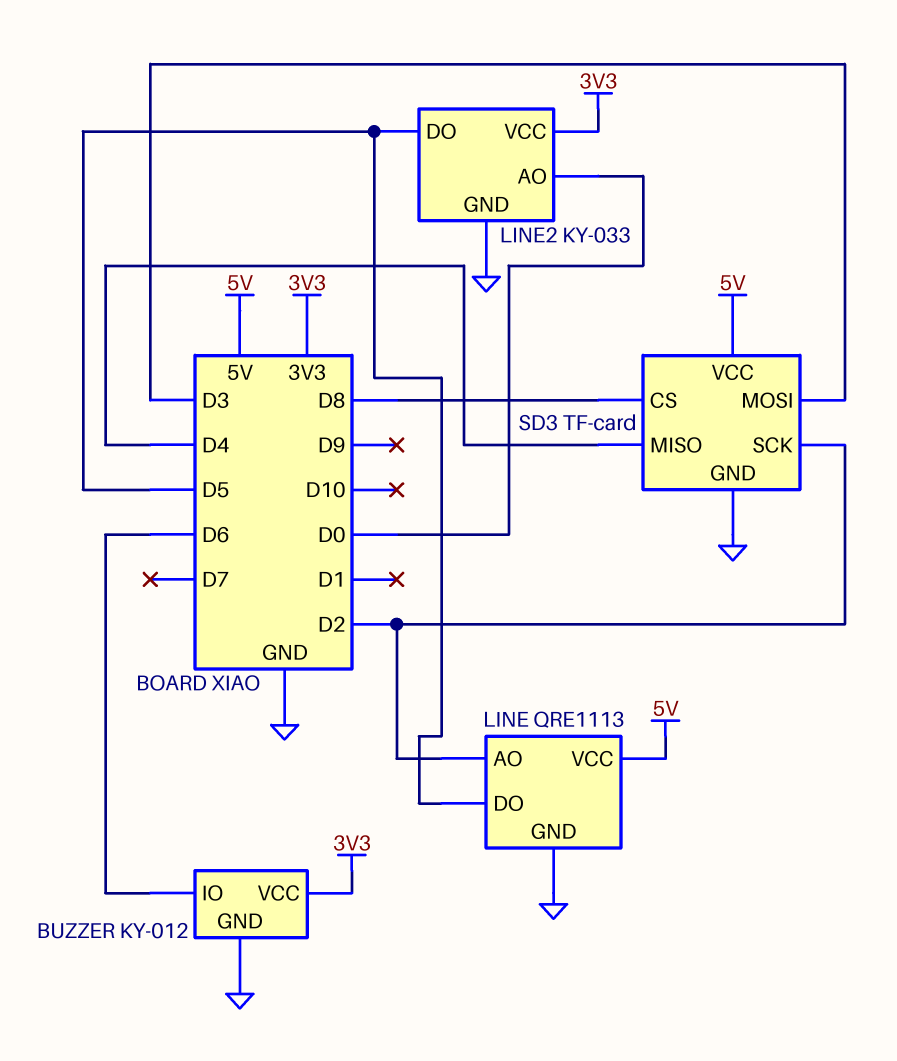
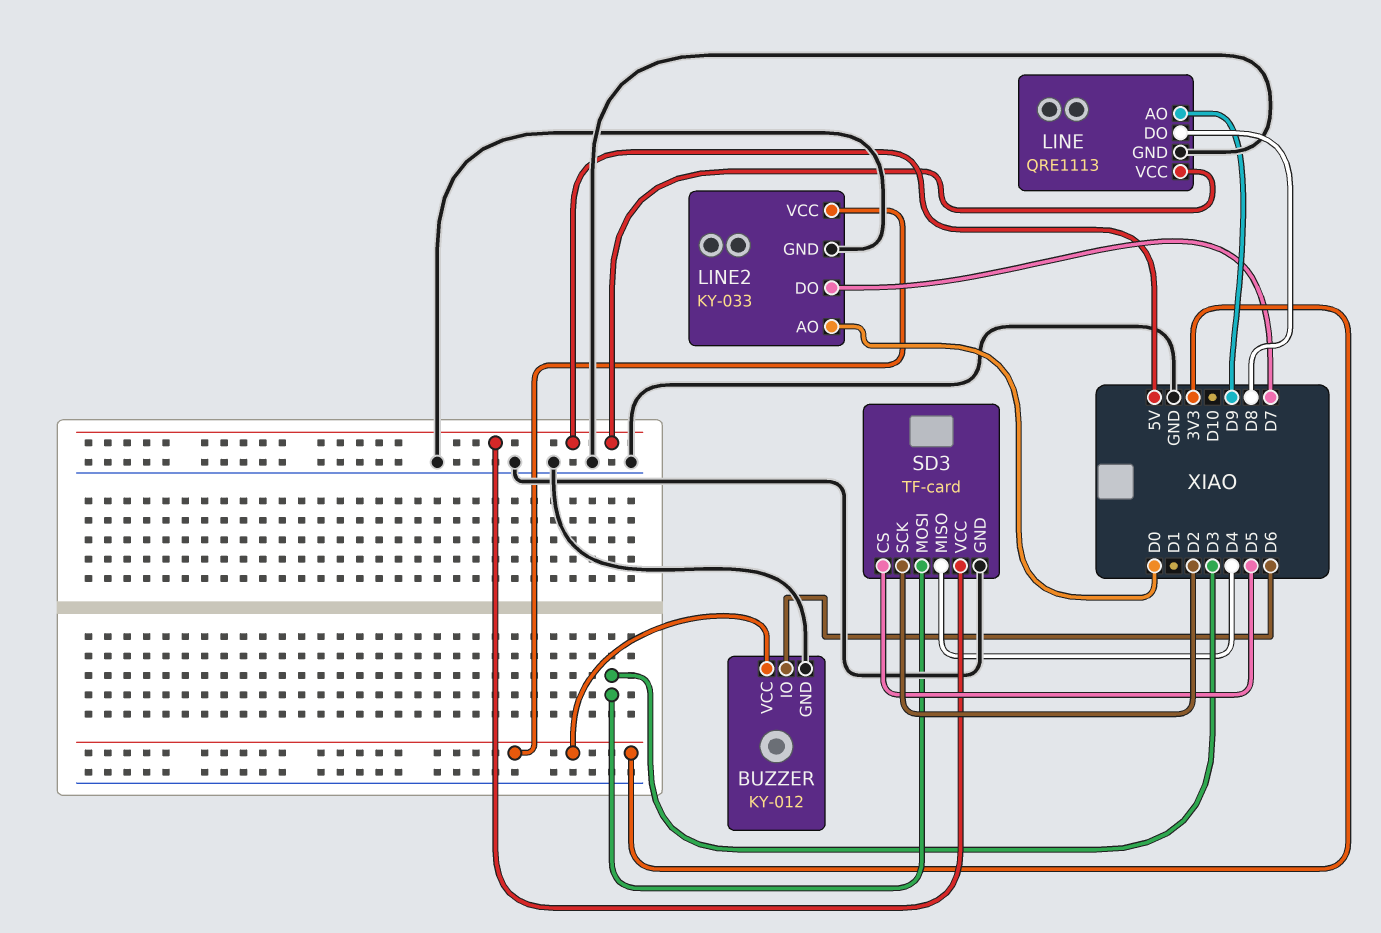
LINE pin AO: D2 -> D9
LINE pin DO: D5 -> D8
LINE2 pin DO: D5 -> D7
SD3 pin CS: D8 -> D5

